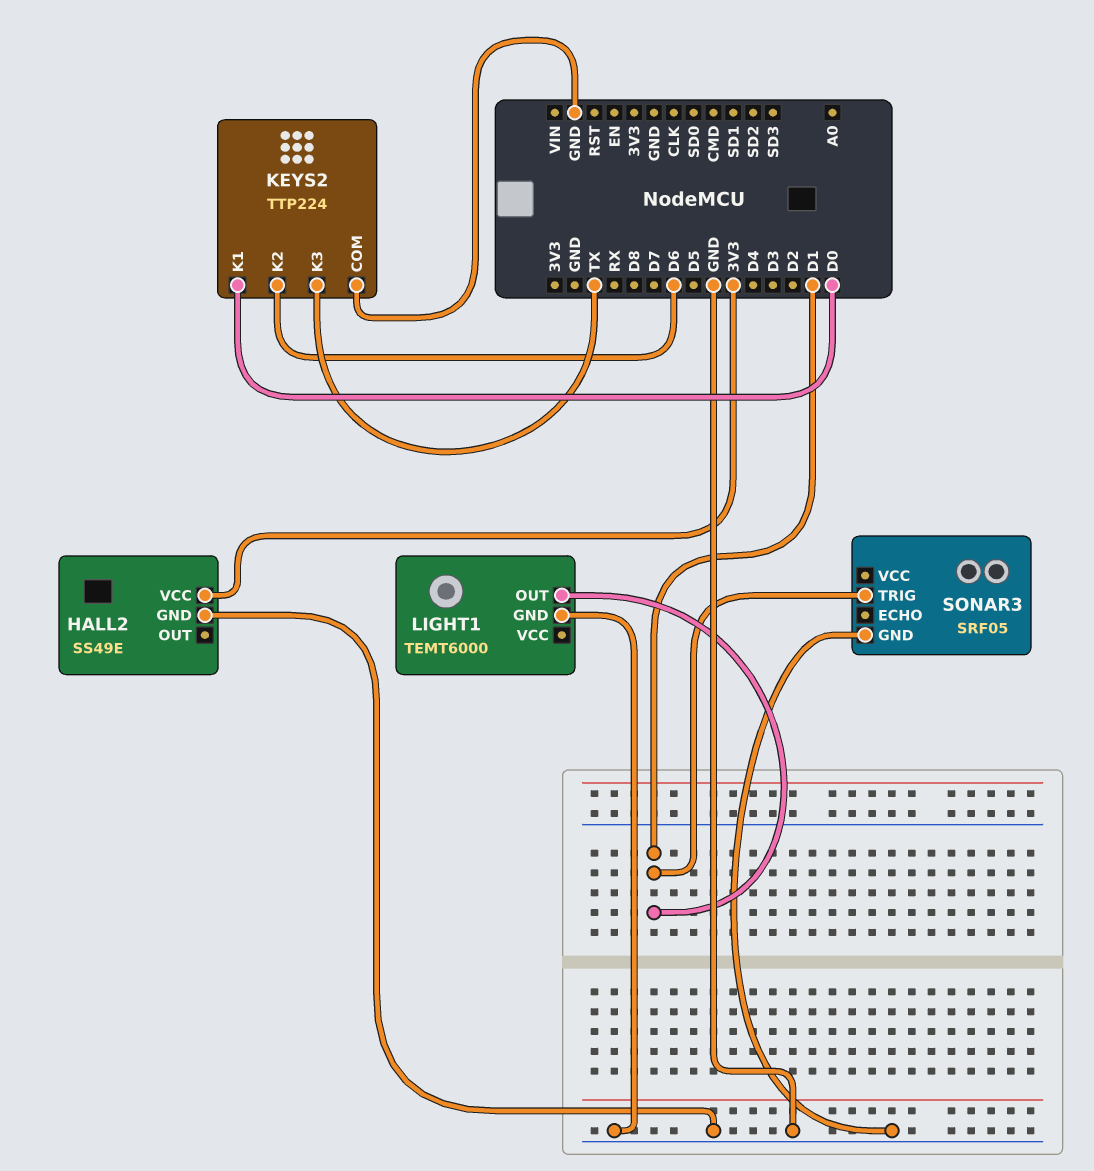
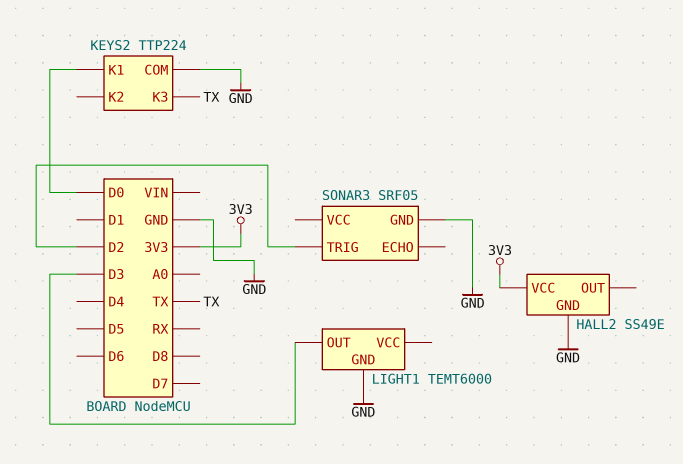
KEYS2 pin K2: D6 -> none
LIGHT1 pin OUT: D1 -> D3
SONAR3 pin TRIG: D1 -> D2

